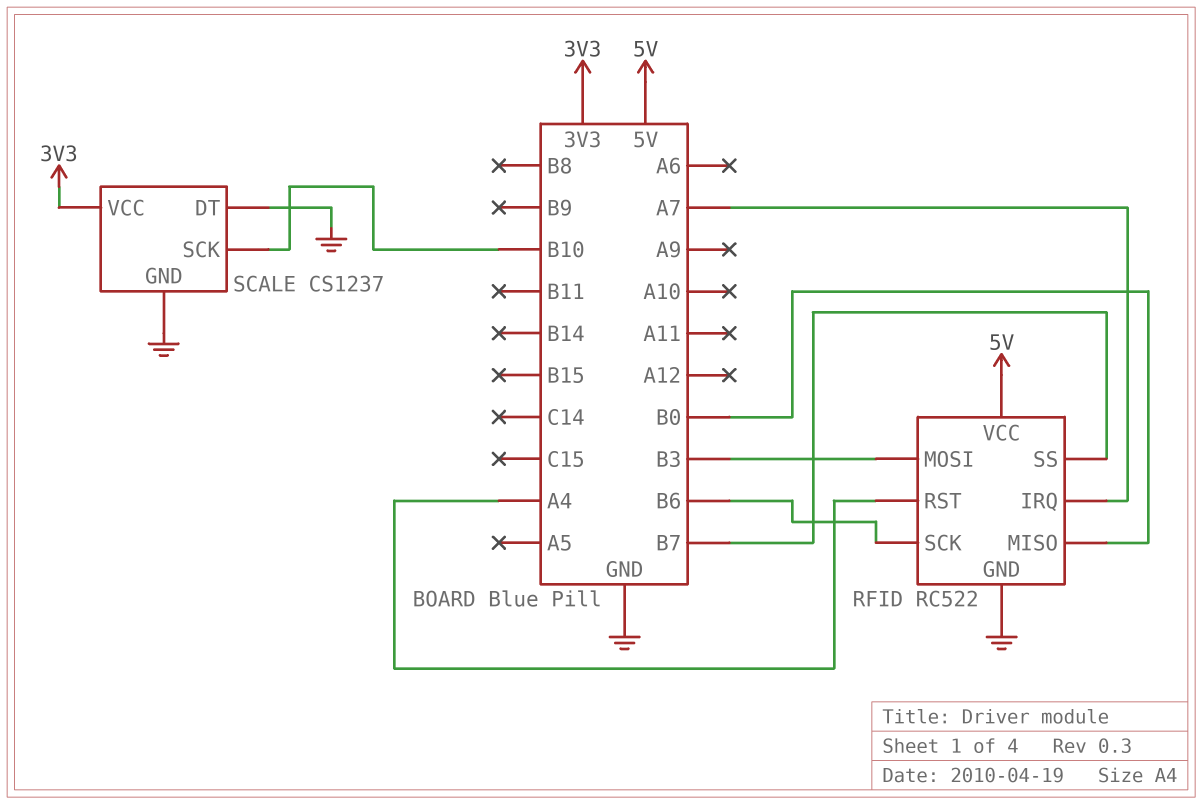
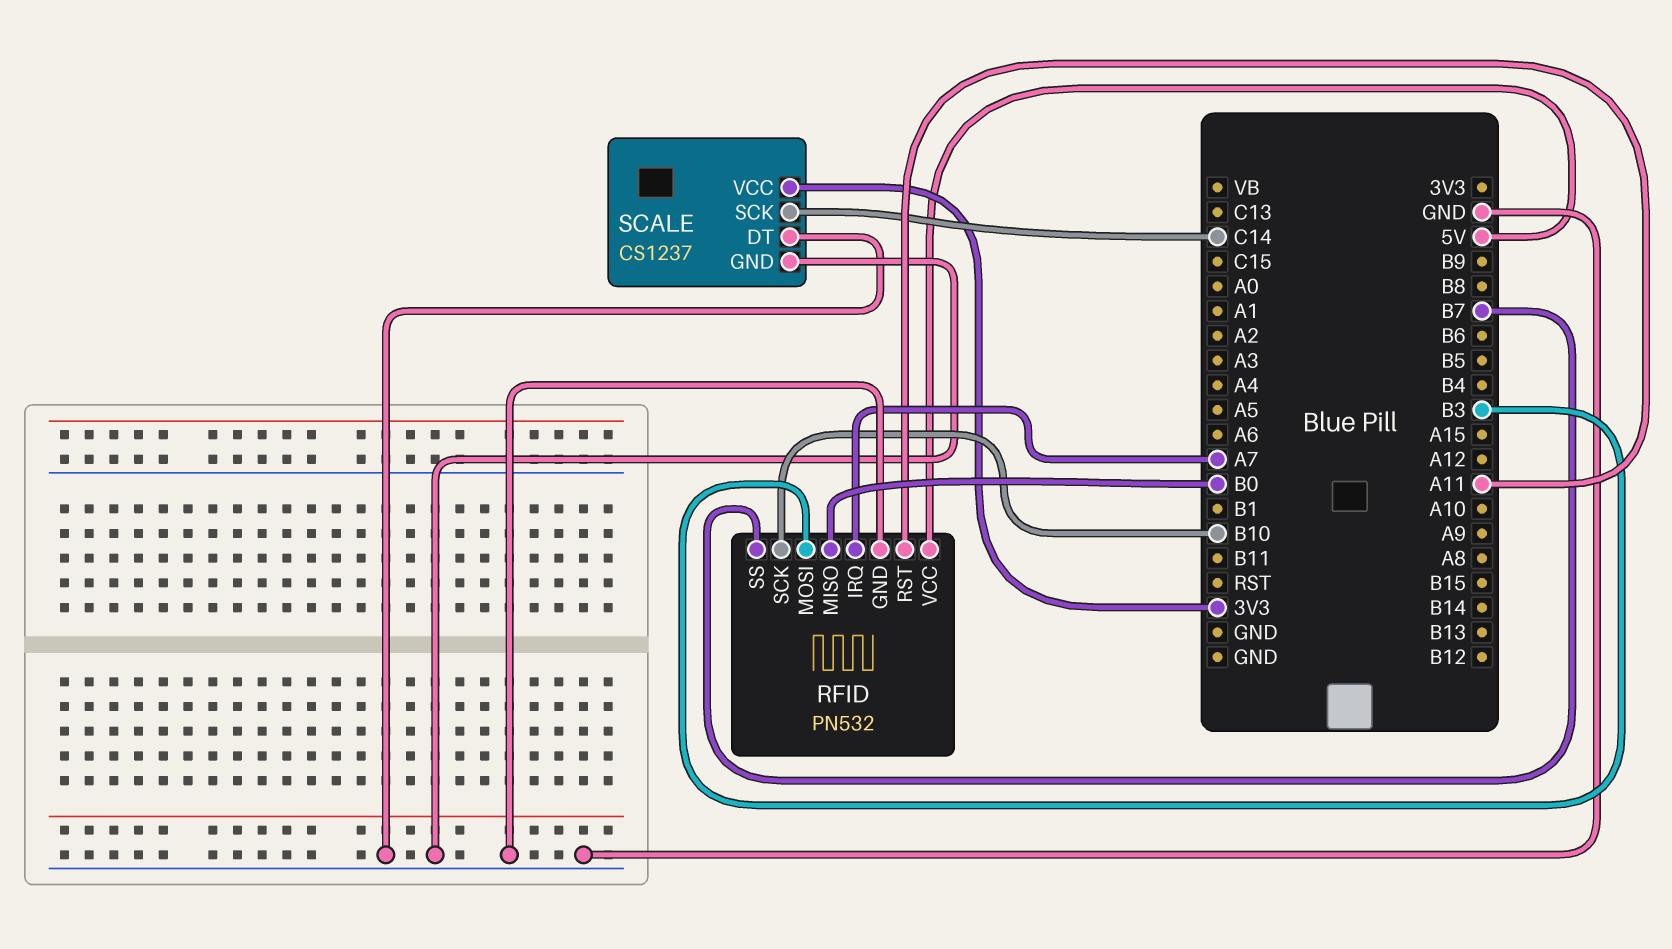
RFID: RC522 -> PN532
RFID pin RST: A4 -> A11
RFID pin SCK: B6 -> B10
SCALE pin SCK: B10 -> C14

